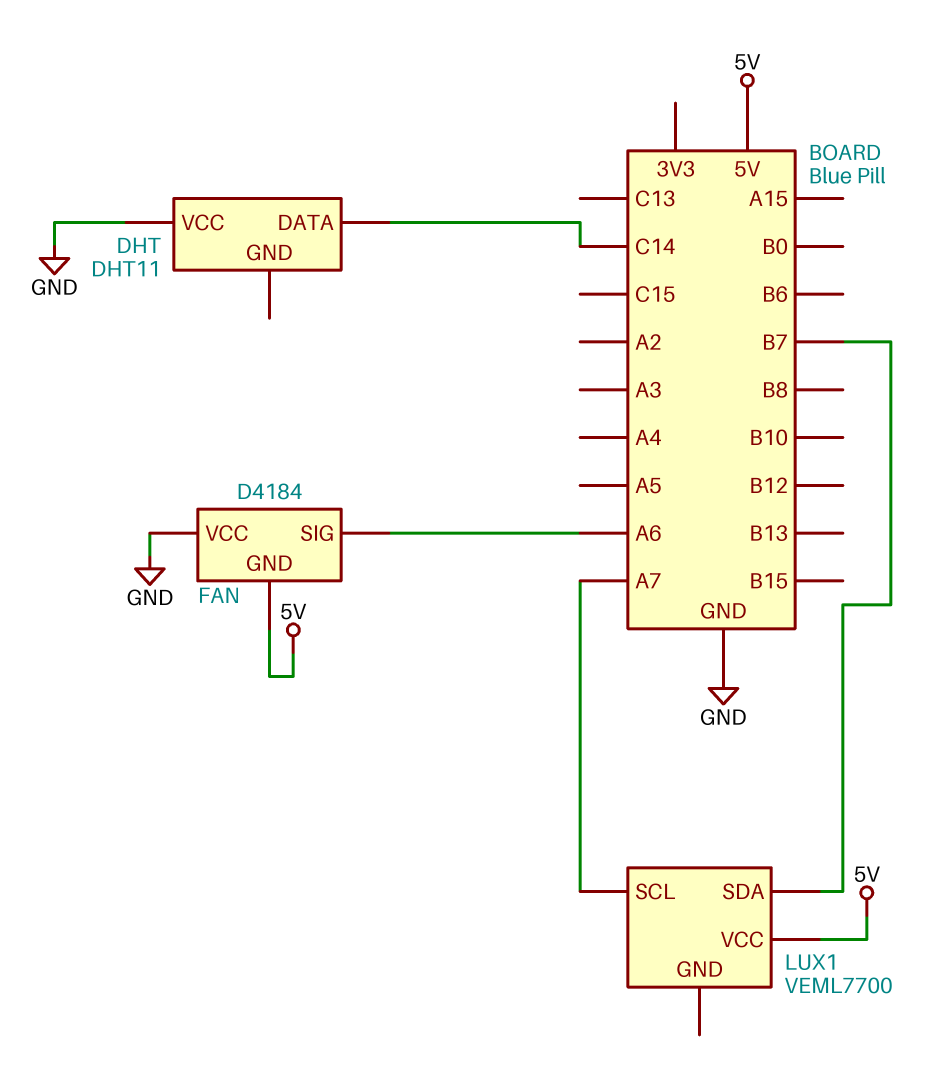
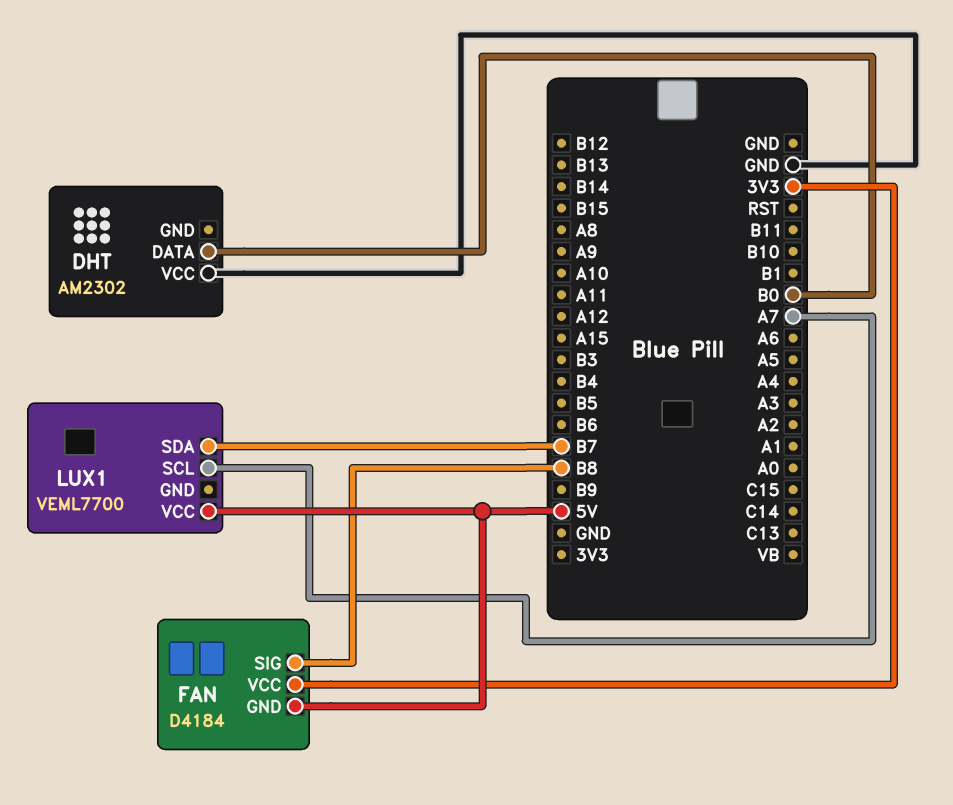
DHT: DHT11 -> AM2302
DHT pin DATA: C14 -> B0
FAN pin SIG: A6 -> B8
FAN pin VCC: GND -> 3V3

